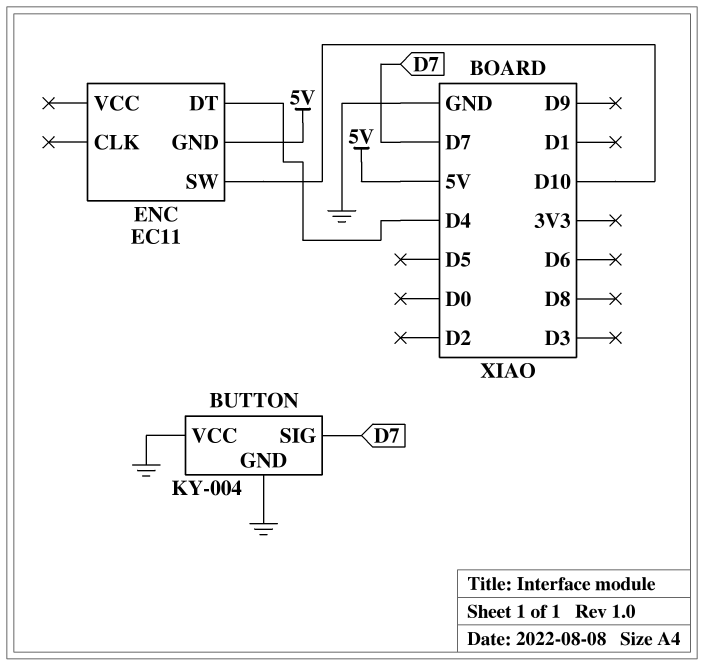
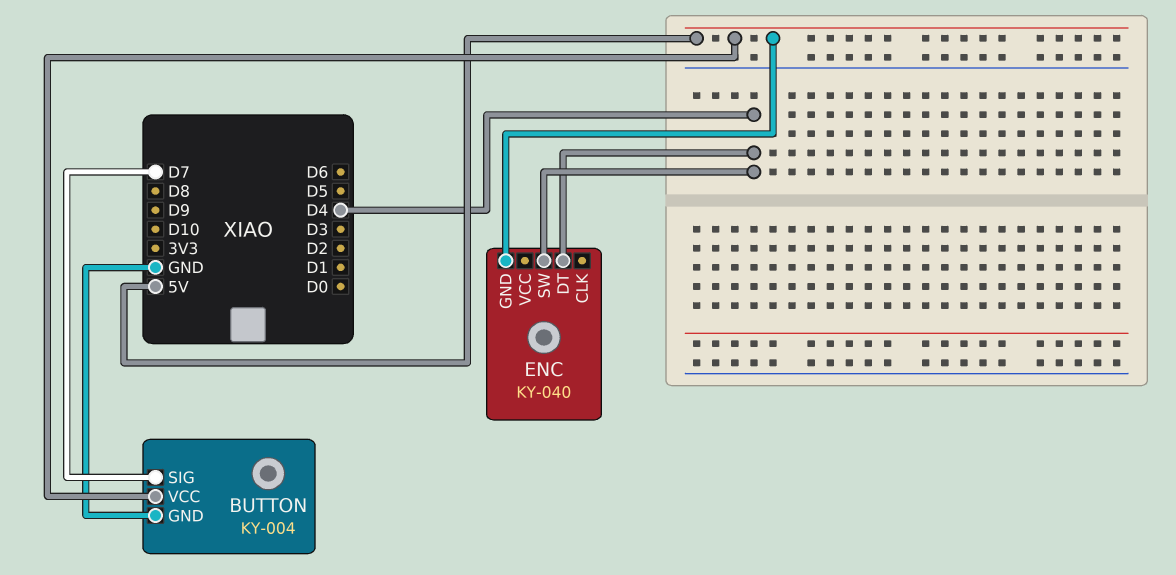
BUTTON pin VCC: GND -> 5V
ENC: EC11 -> KY-040
ENC pin SW: D10 -> D4

